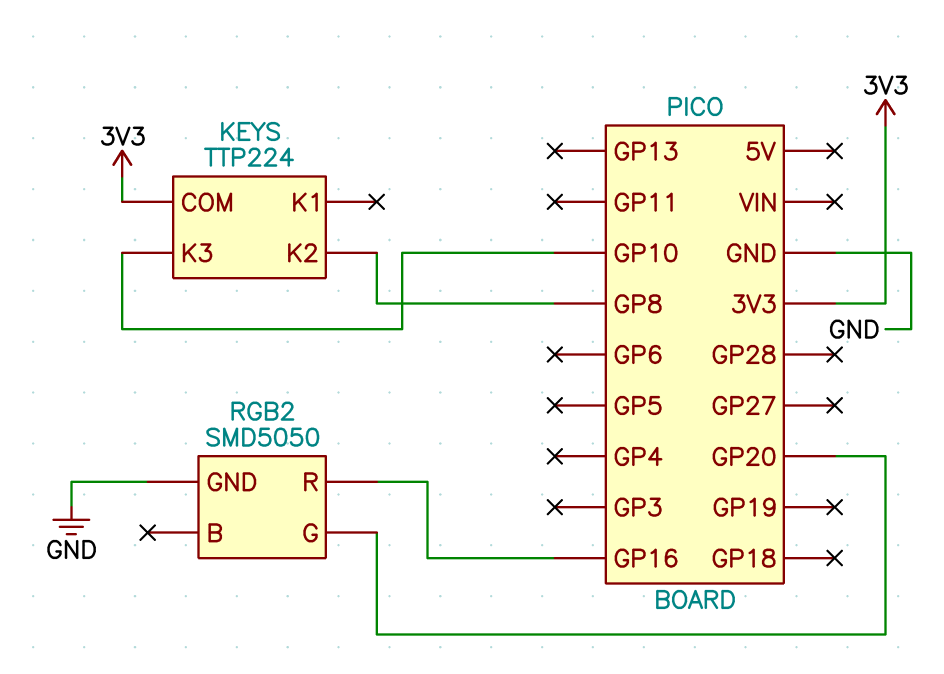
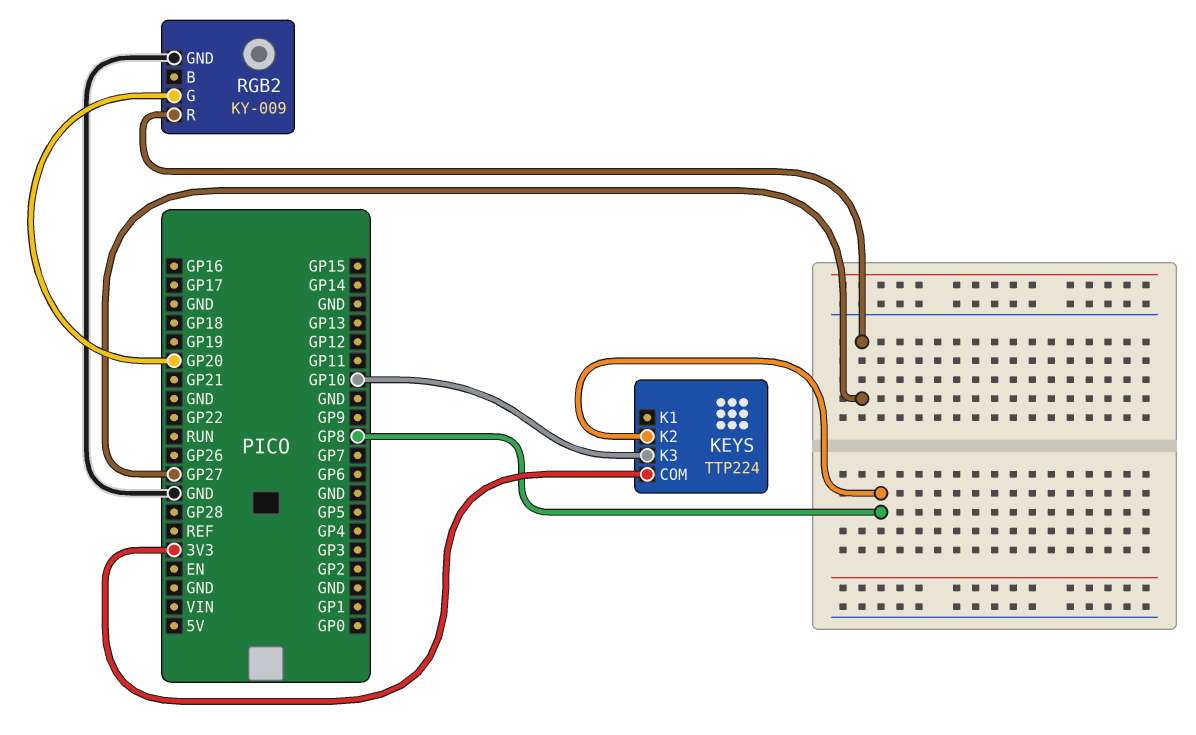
RGB2: SMD5050 -> KY-009
RGB2 pin R: GP16 -> GP27

